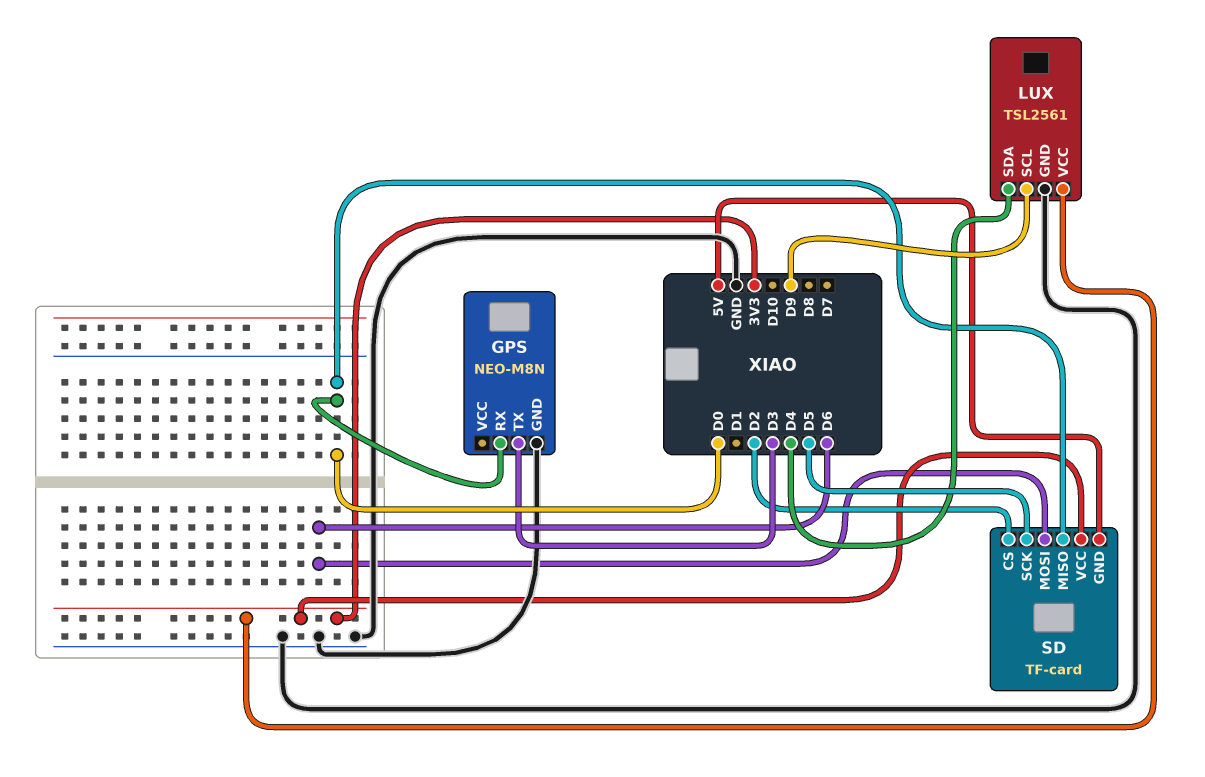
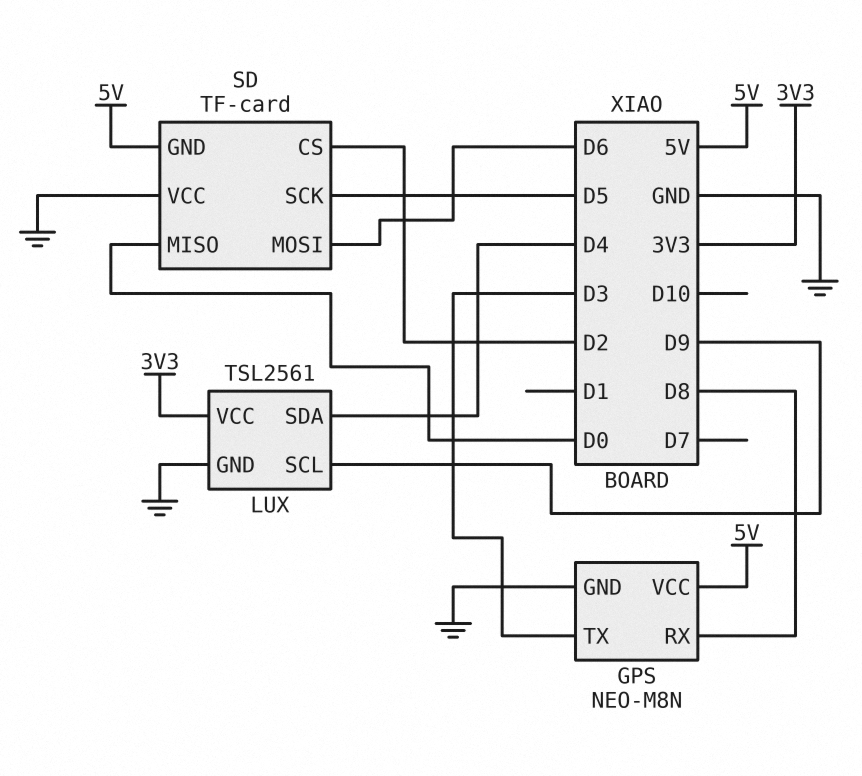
GPS pin RX: D0 -> D8
GPS pin VCC: none -> 5V
SD pin VCC: 3V3 -> GND

